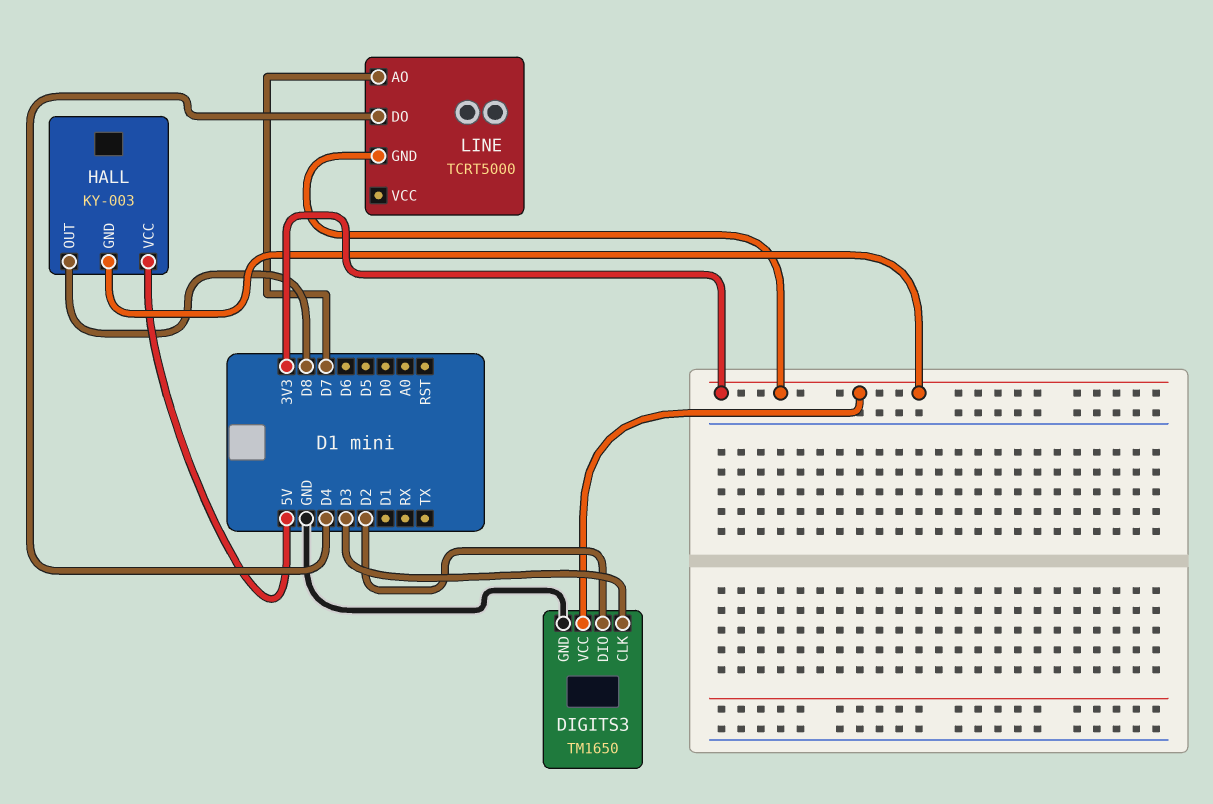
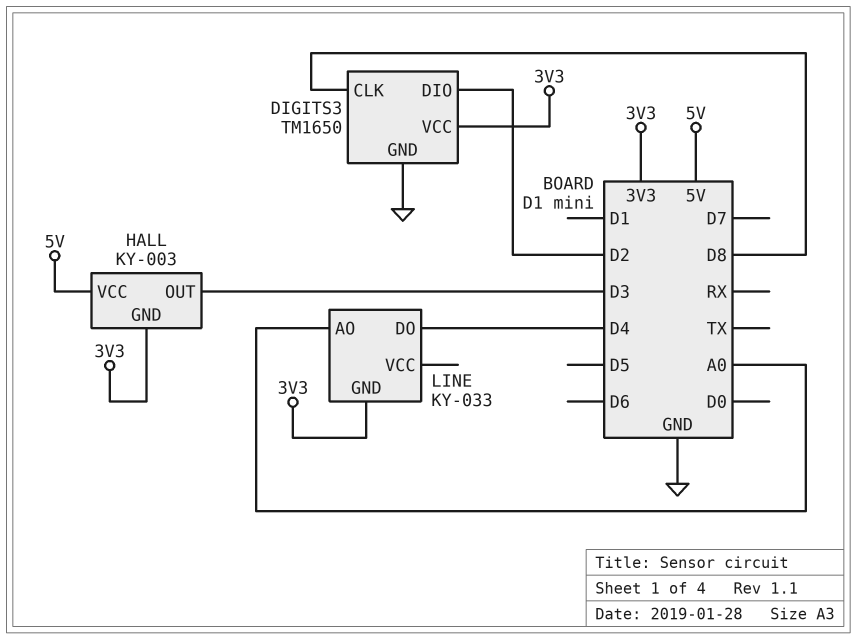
DIGITS3 pin CLK: D3 -> D8
HALL pin OUT: D8 -> D3
LINE: TCRT5000 -> KY-033
LINE pin AO: D7 -> A0

